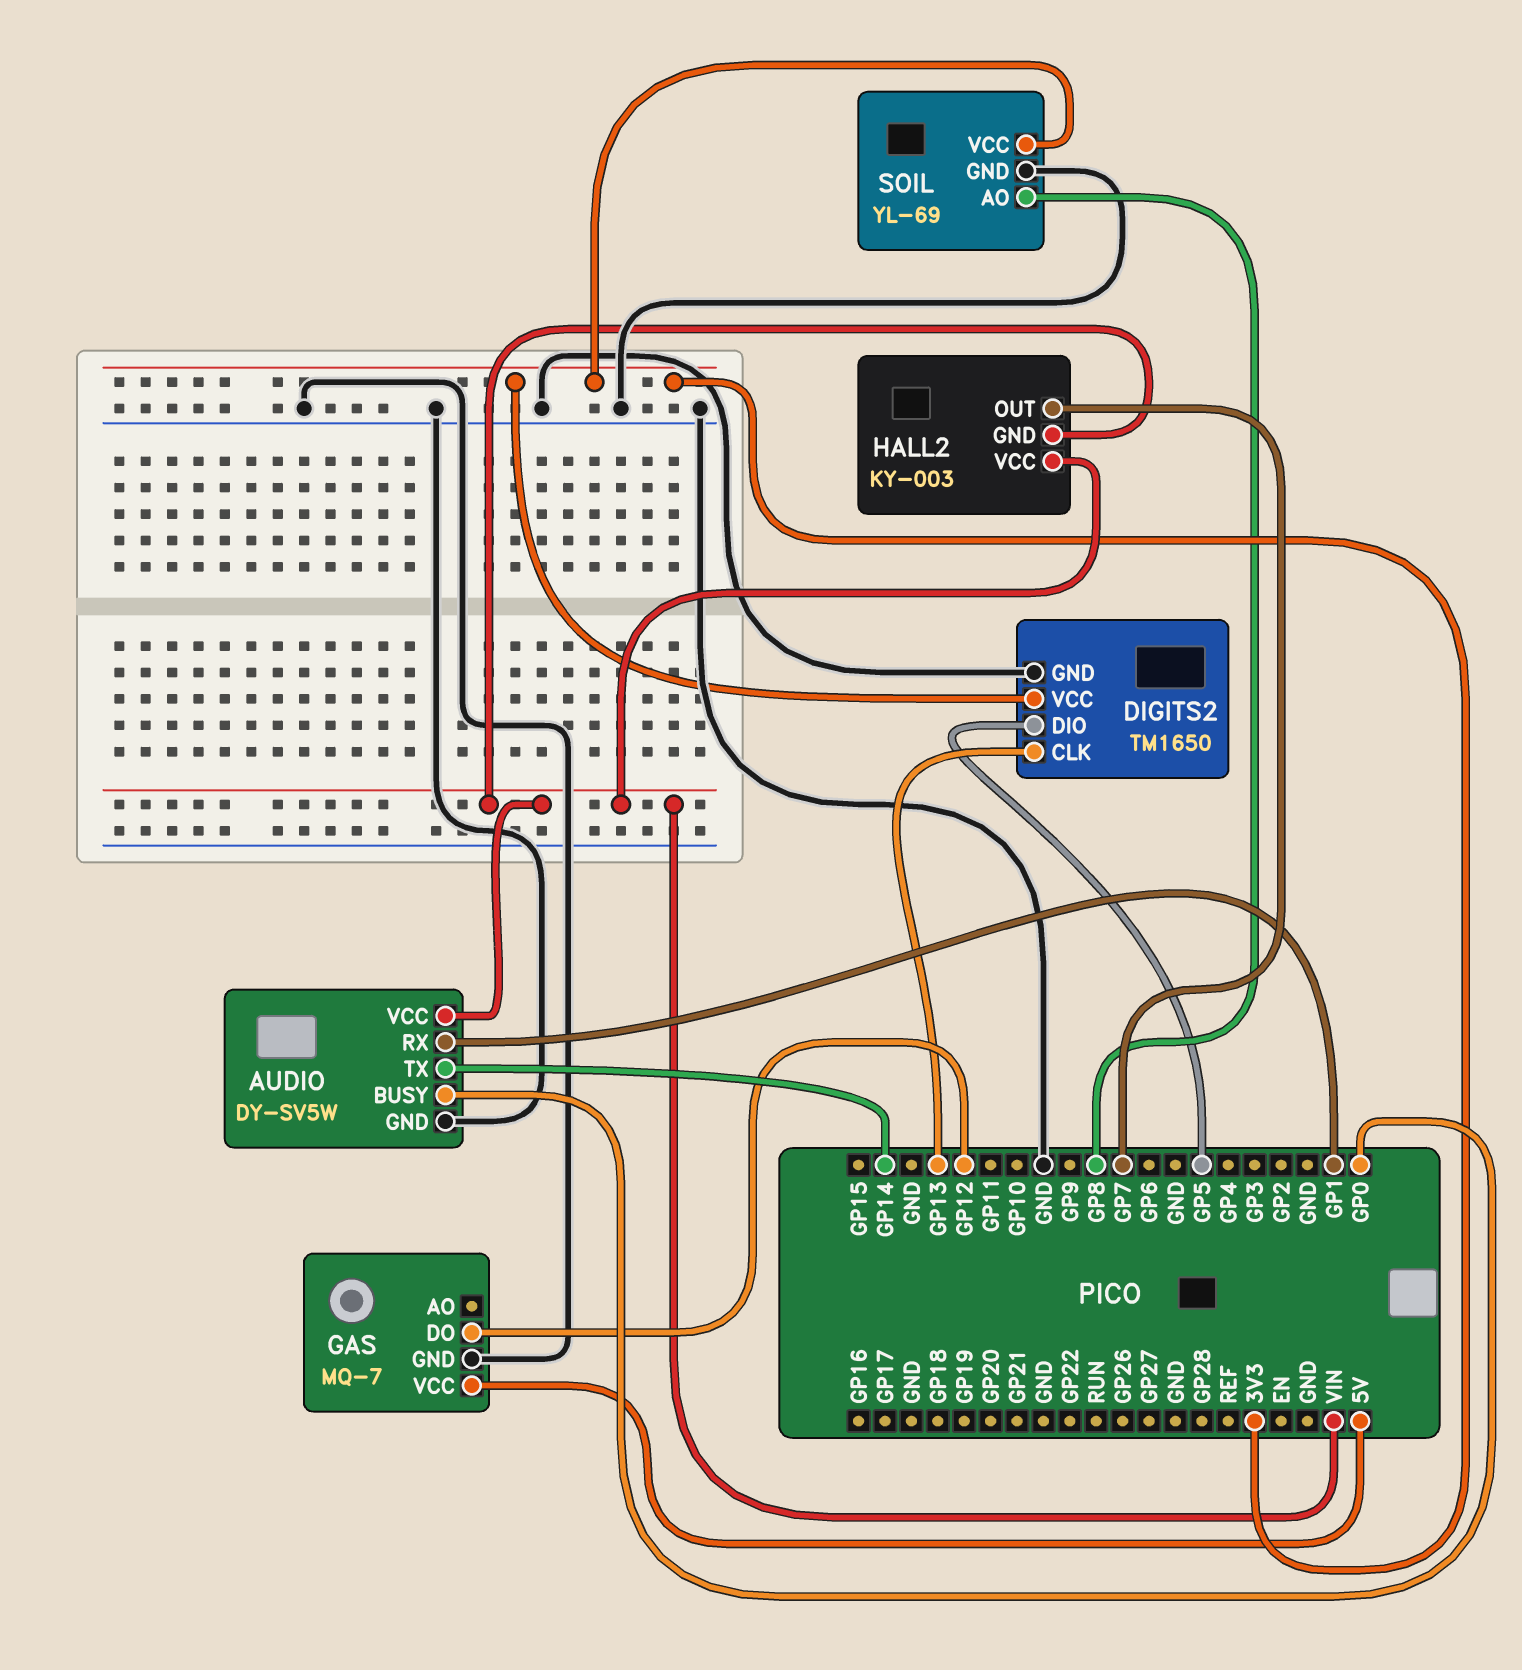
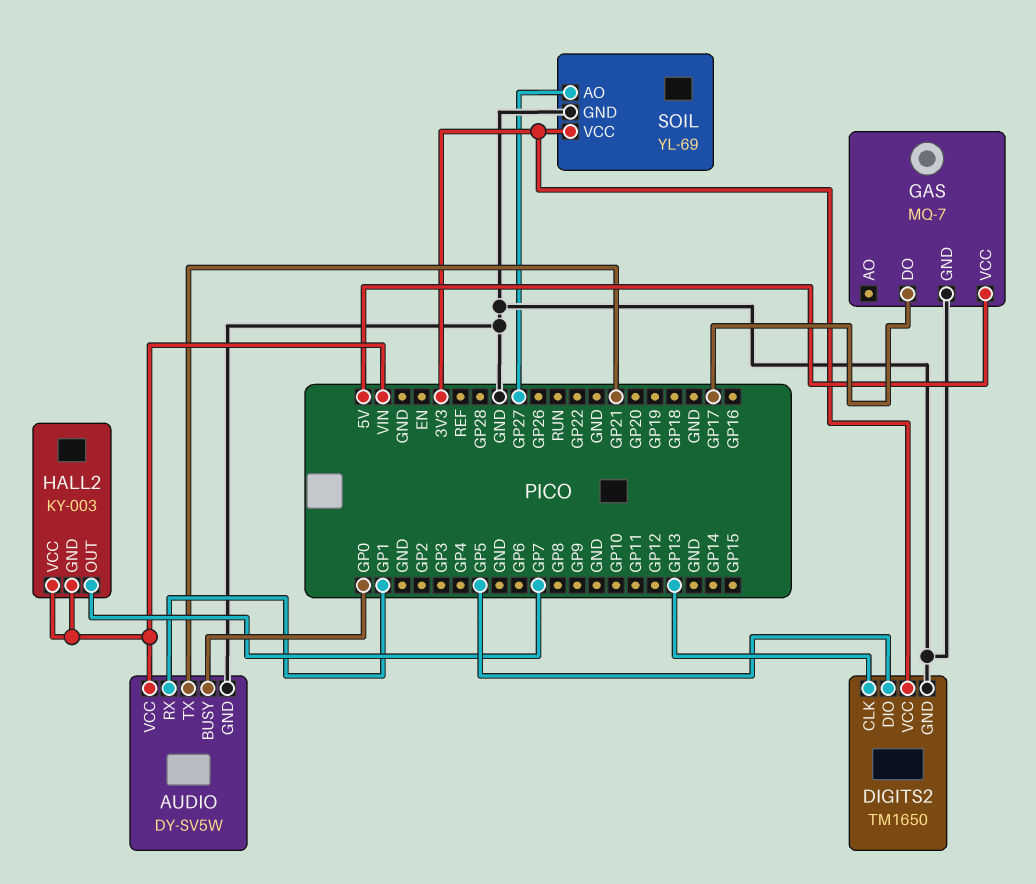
AUDIO pin TX: GP14 -> GP21
GAS pin DO: GP12 -> GP17
SOIL pin AO: GP8 -> GP27

